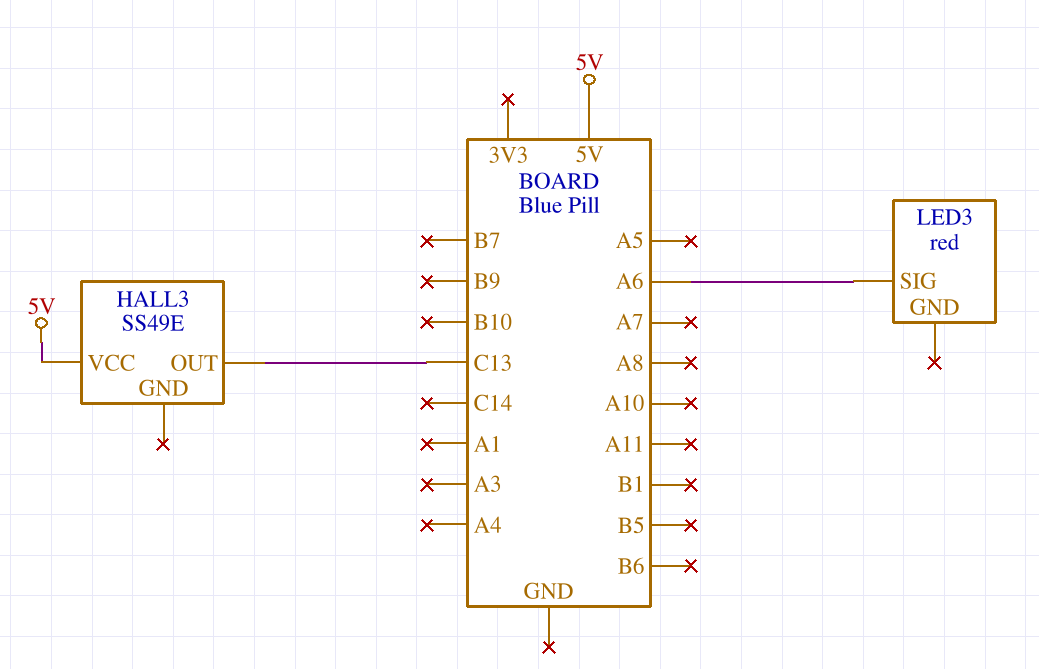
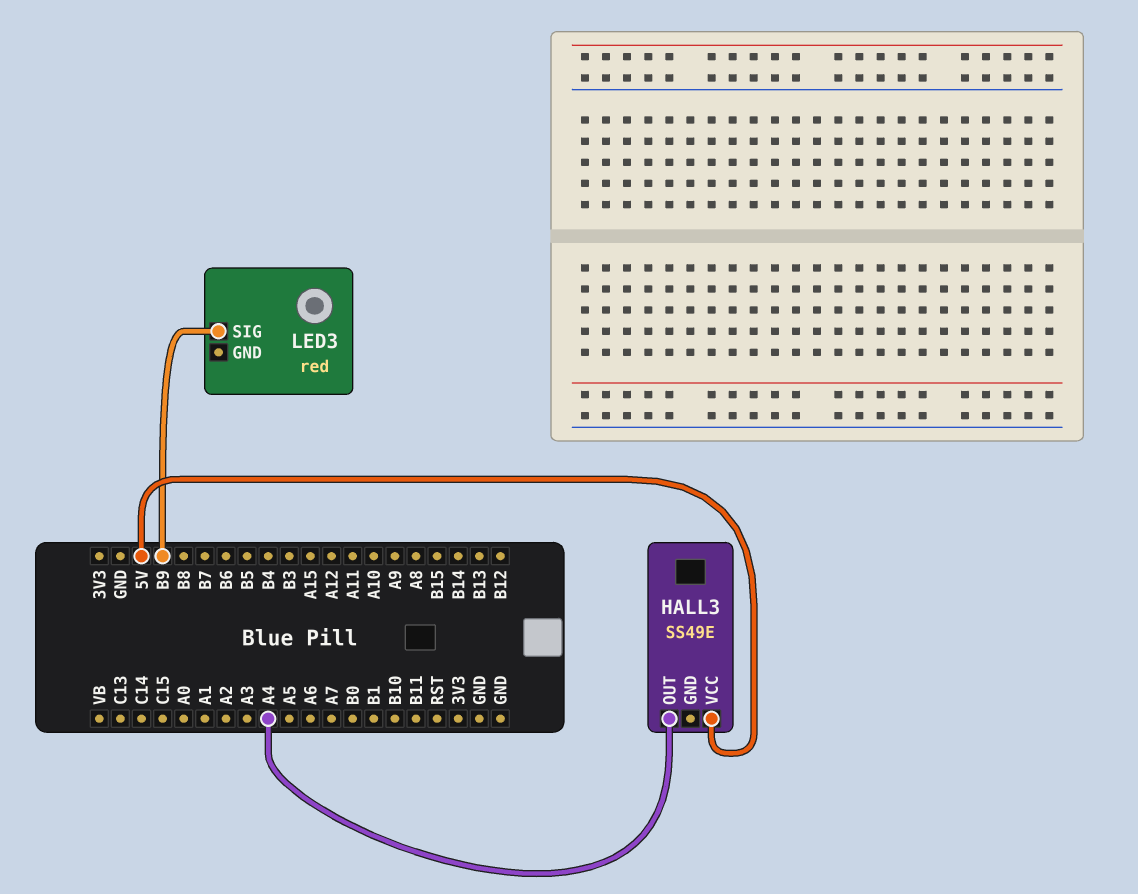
HALL3 pin OUT: C13 -> A4
LED3 pin SIG: A6 -> B9

